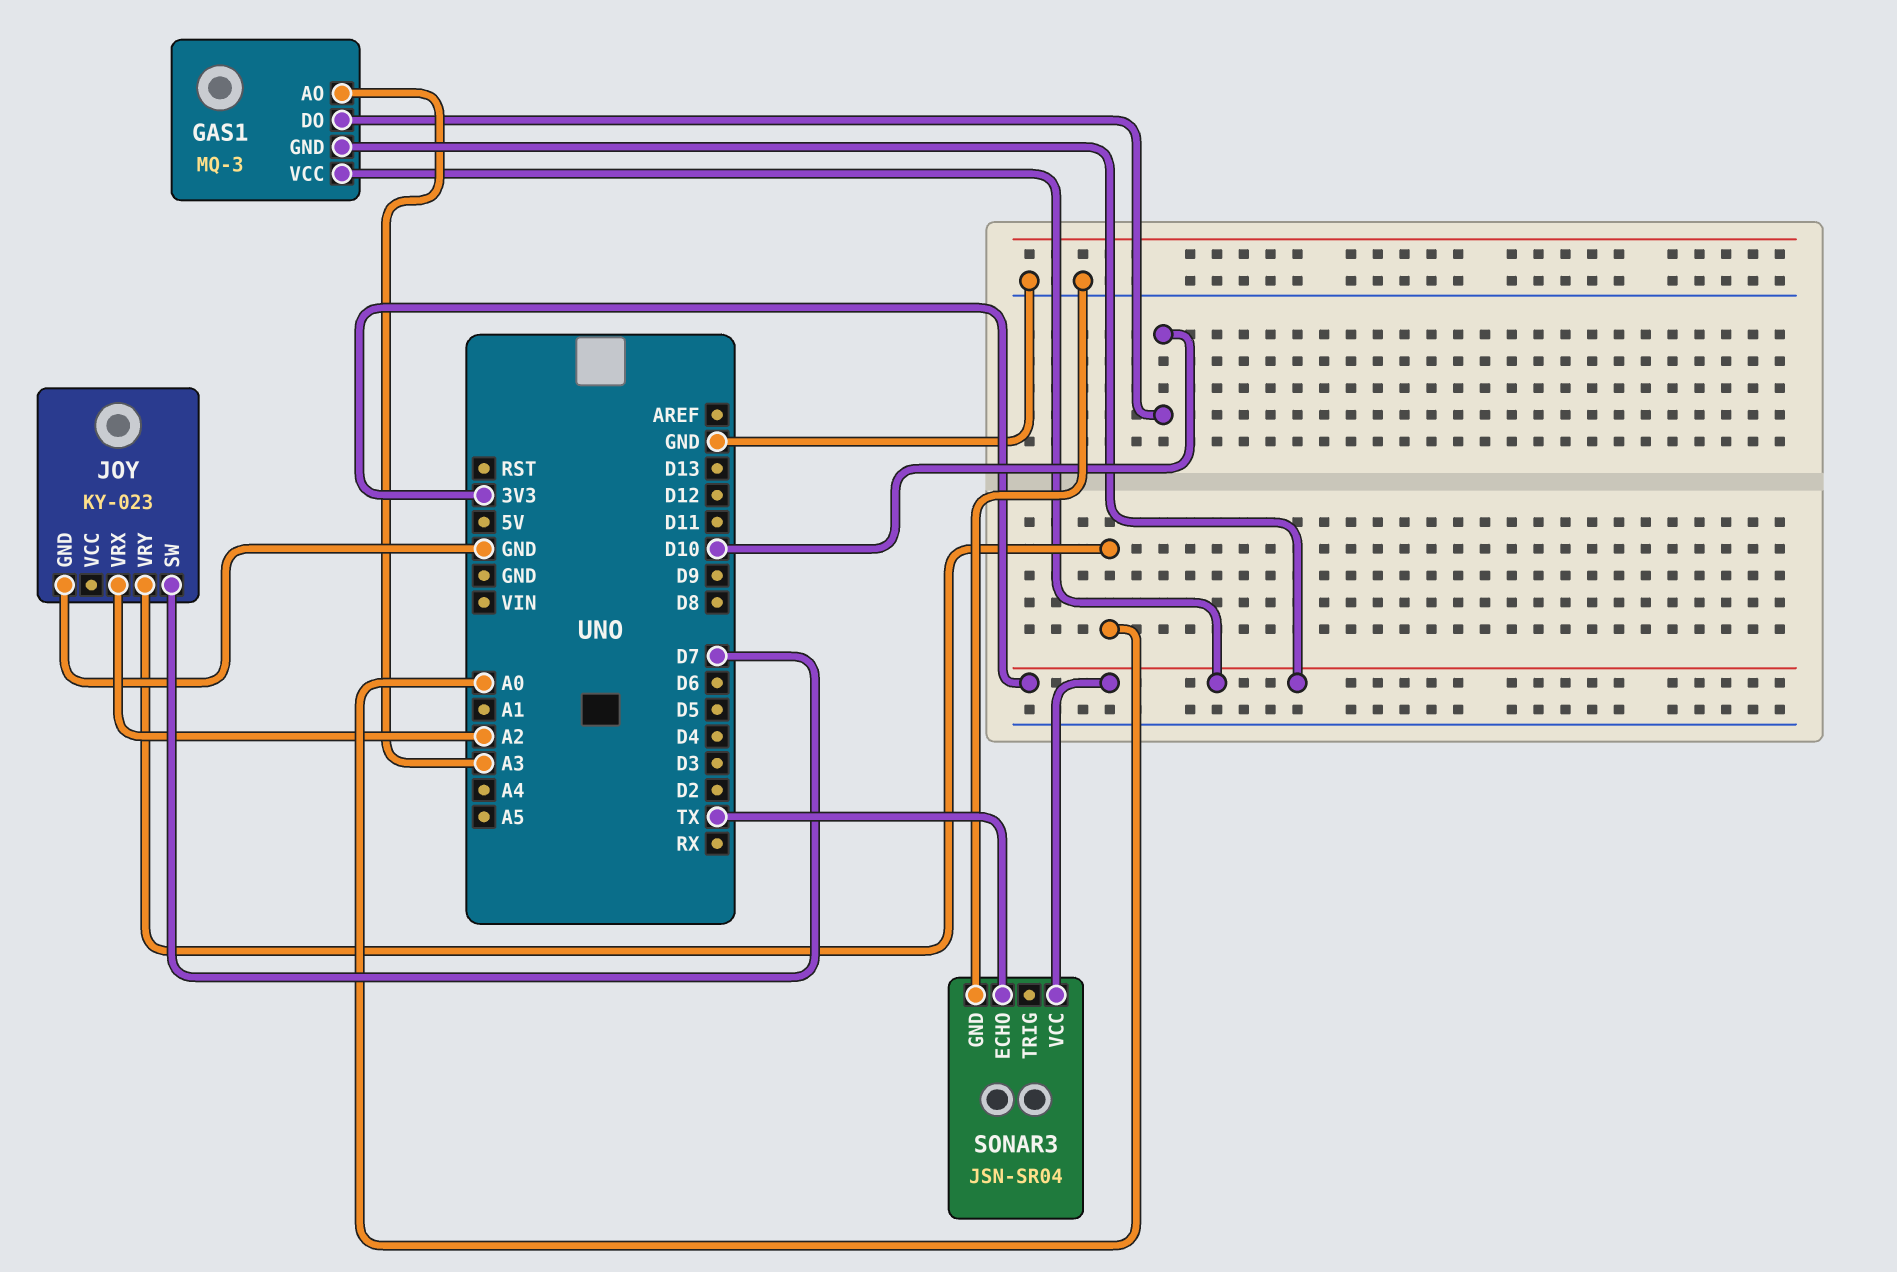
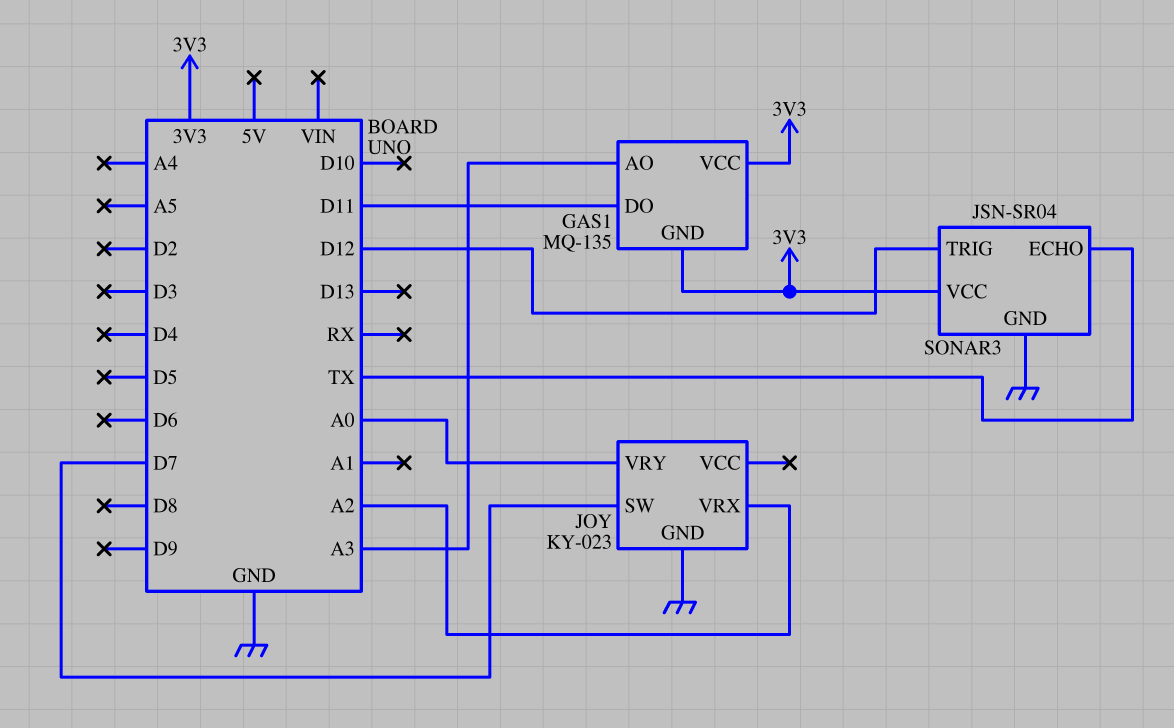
GAS1: MQ-3 -> MQ-135
GAS1 pin DO: D10 -> D11
SONAR3 pin TRIG: none -> D12

